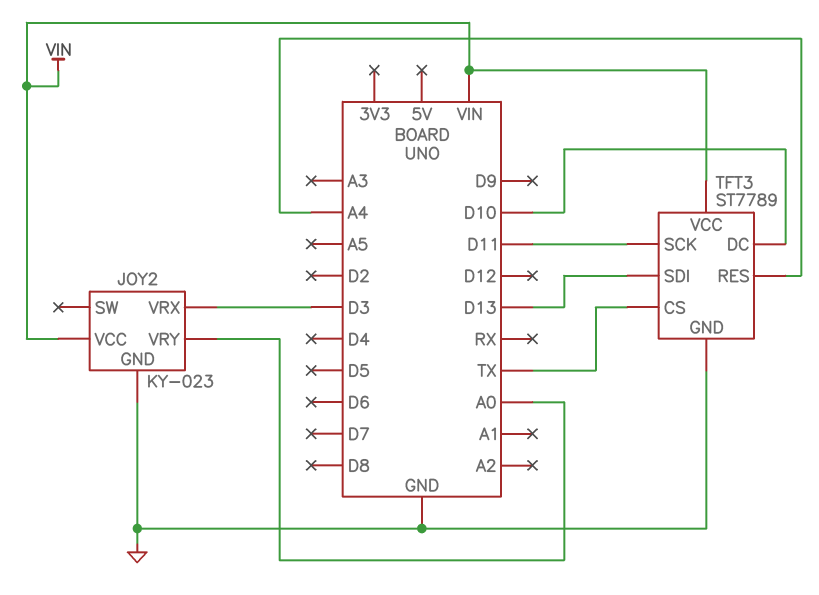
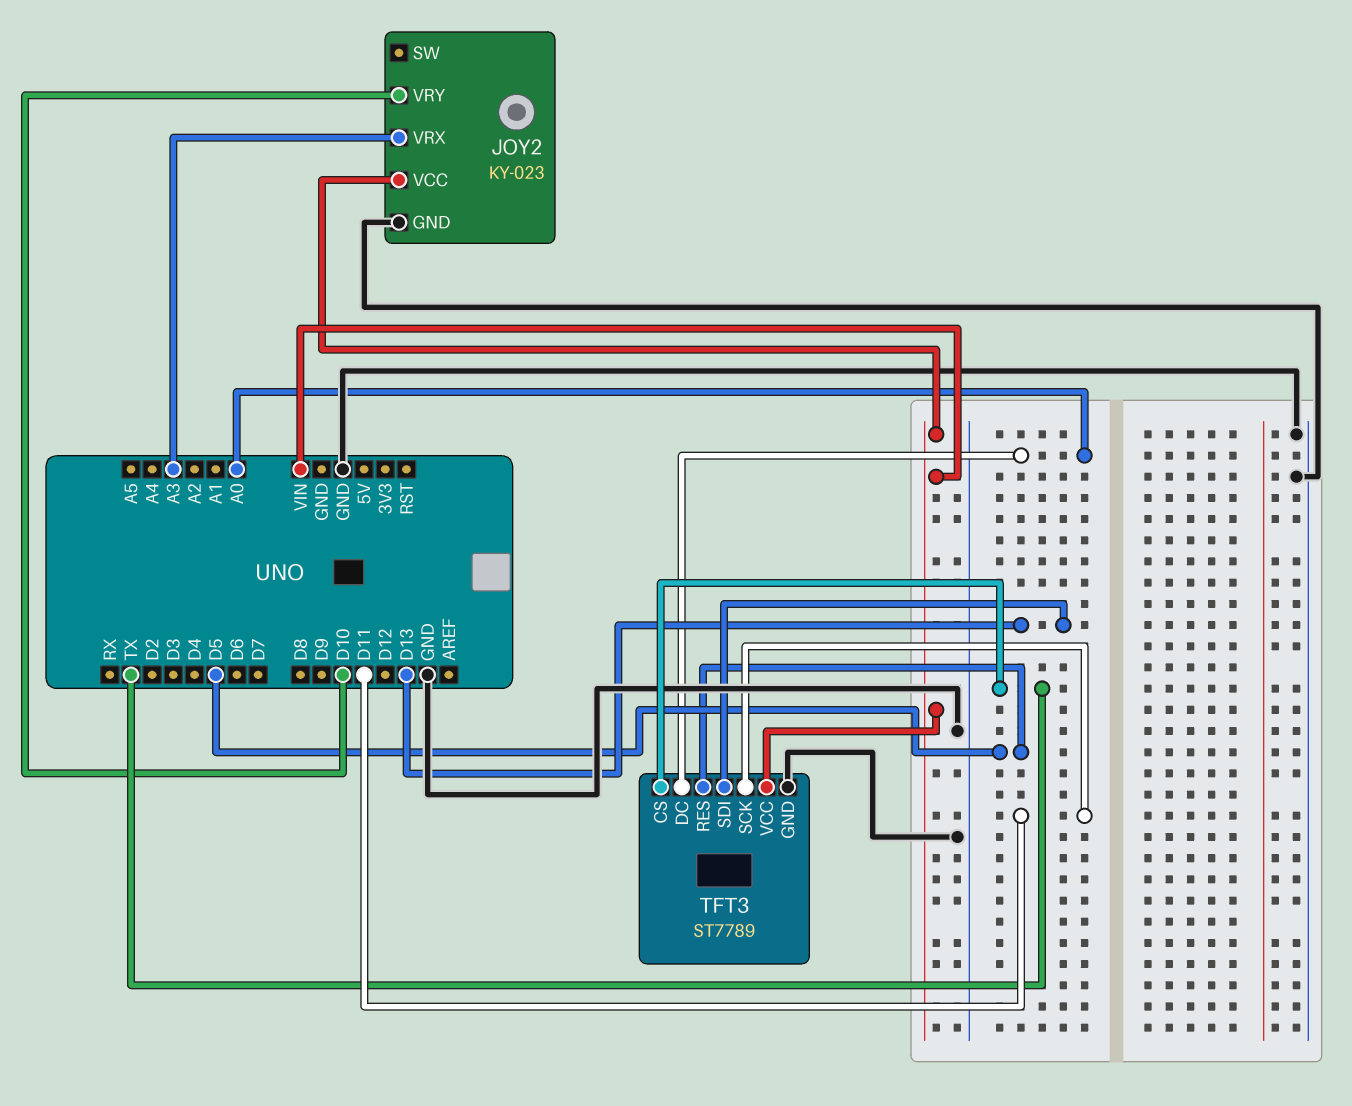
JOY2 pin VRX: D3 -> A3
JOY2 pin VRY: A0 -> D10
TFT3 pin DC: D10 -> A0
TFT3 pin RES: A4 -> D5

